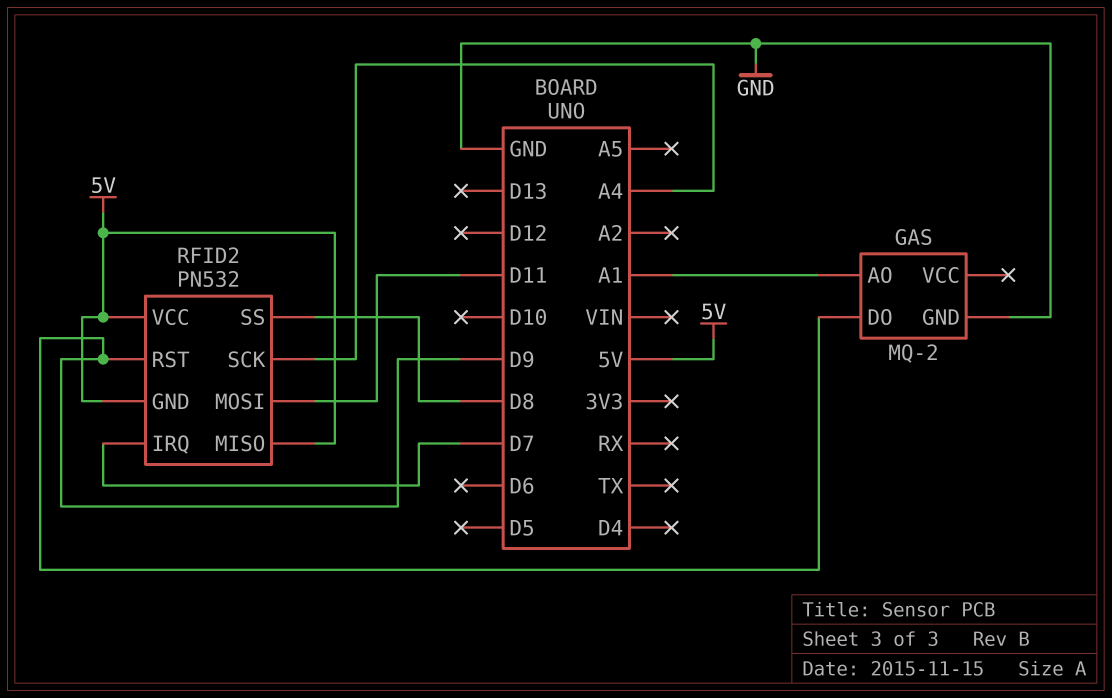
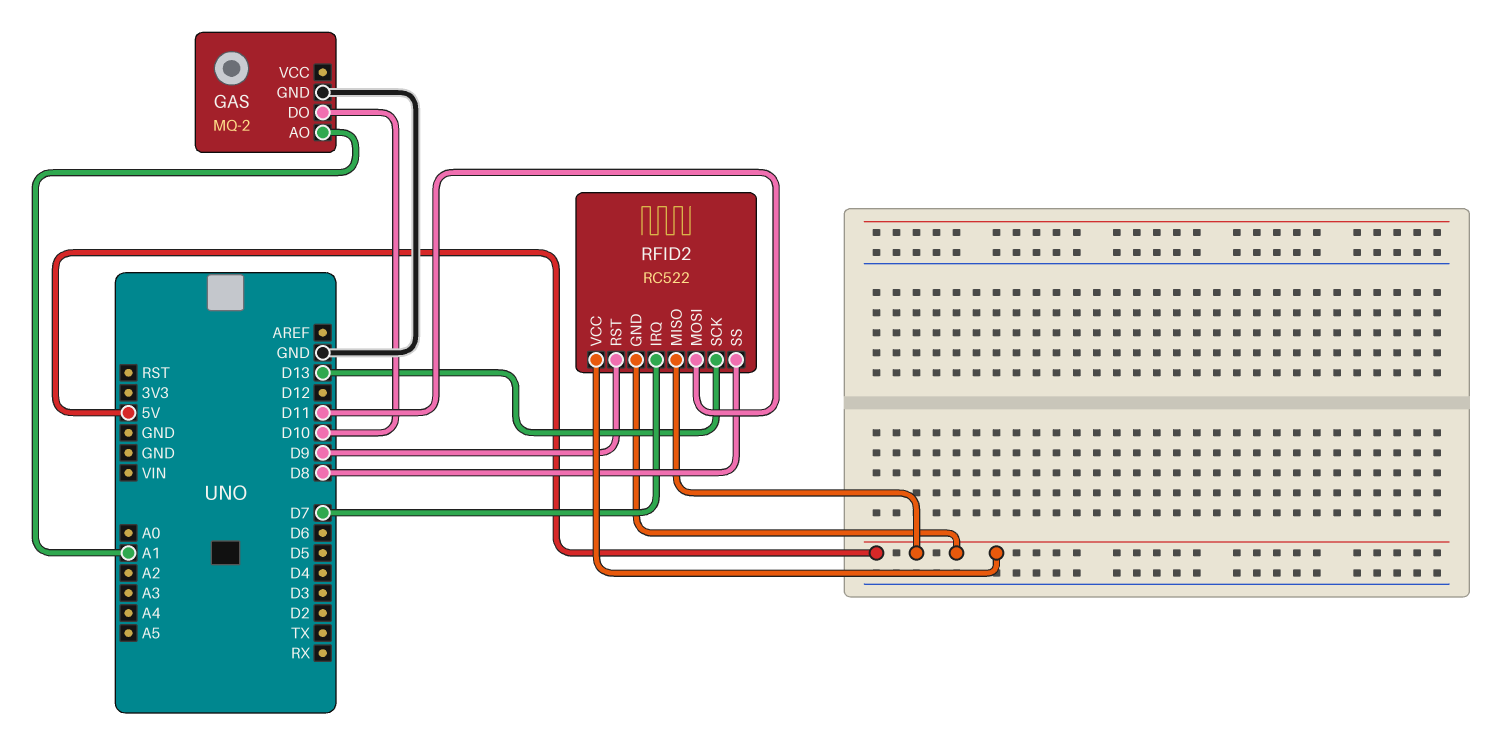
GAS pin DO: D9 -> D10
RFID2: PN532 -> RC522
RFID2 pin SCK: A4 -> D13

